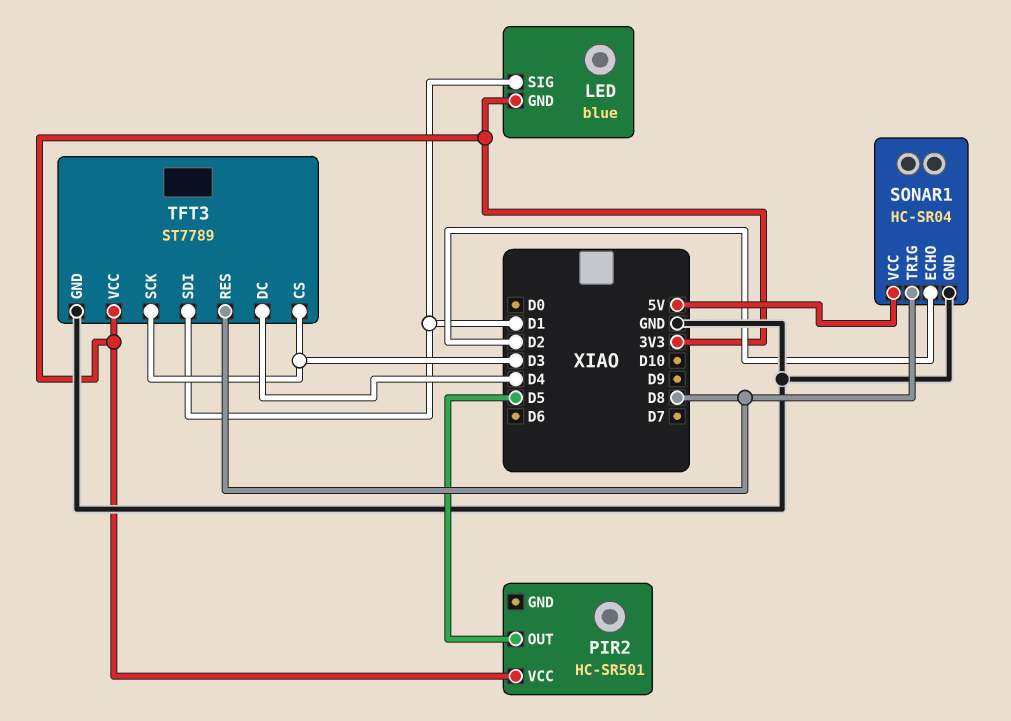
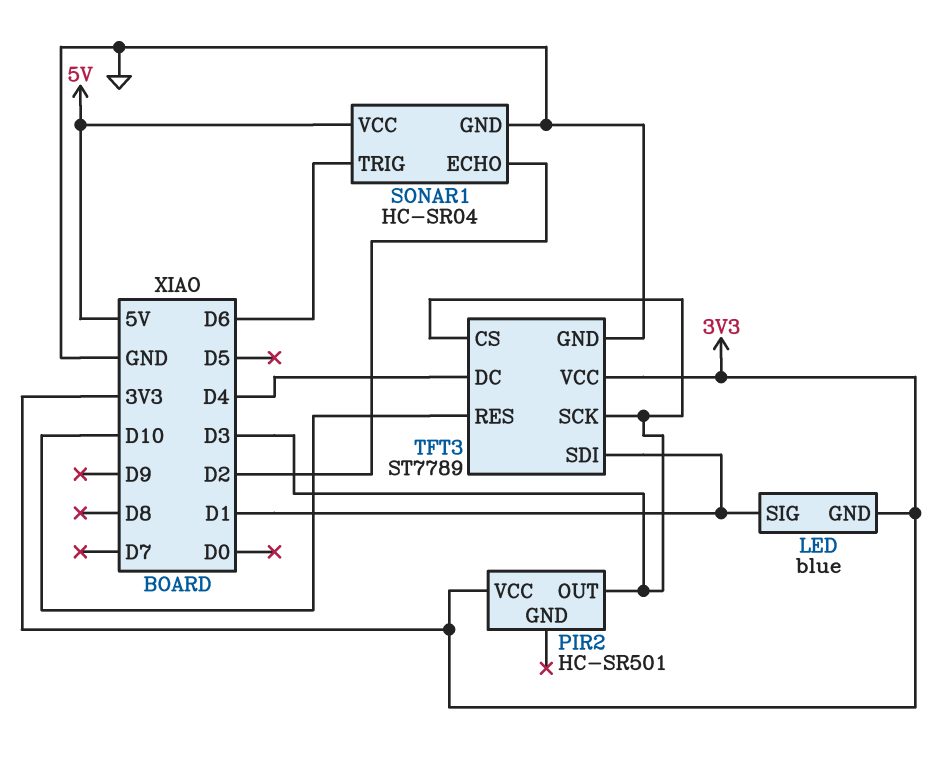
PIR2 pin OUT: D5 -> D3
SONAR1 pin TRIG: D8 -> D6
TFT3 pin RES: D8 -> D10

